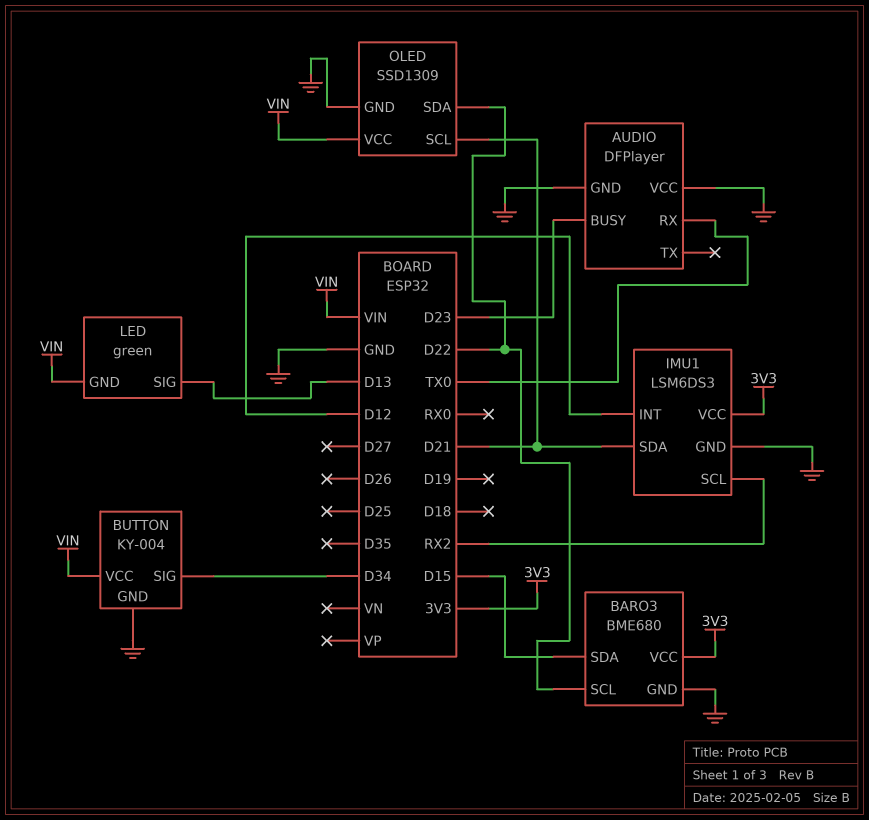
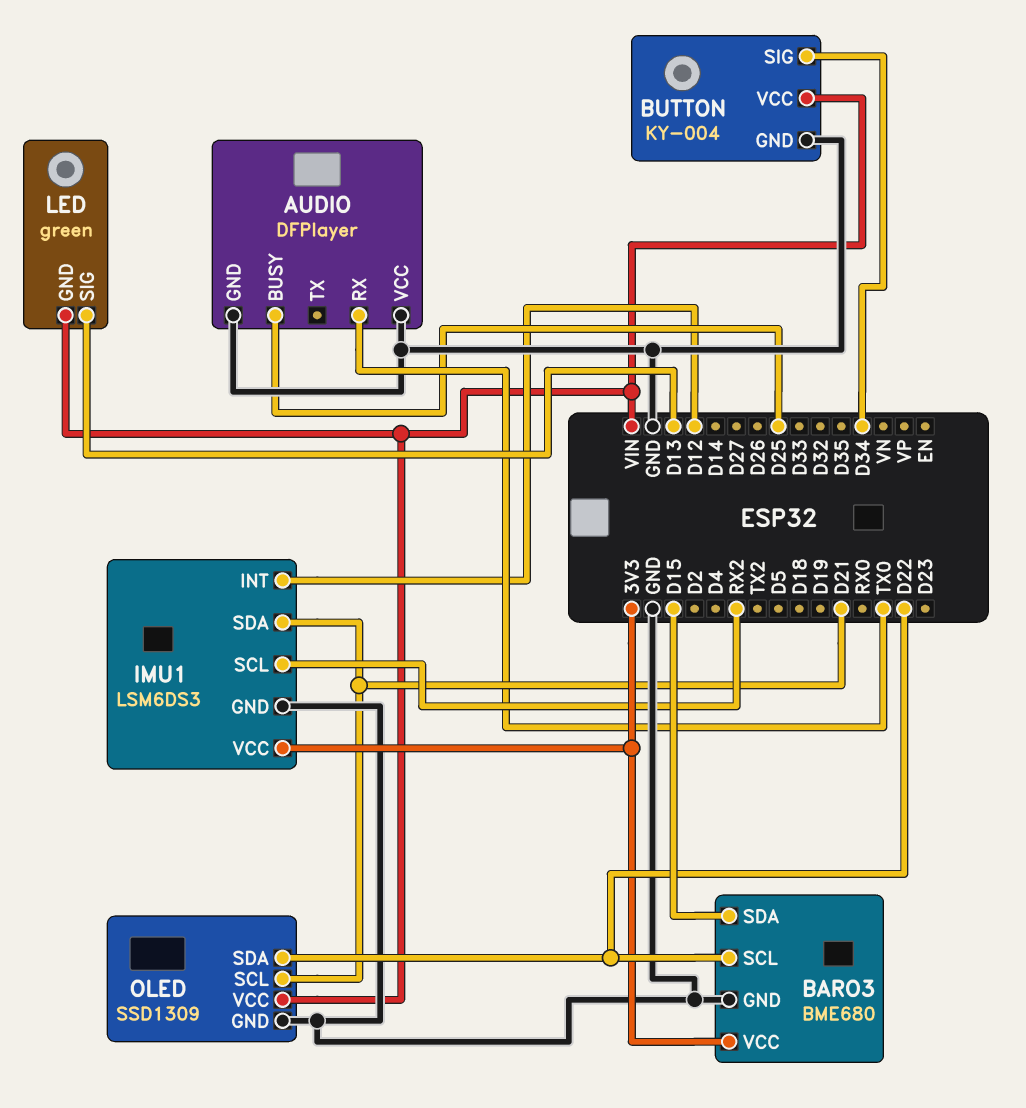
AUDIO pin BUSY: D23 -> D25

